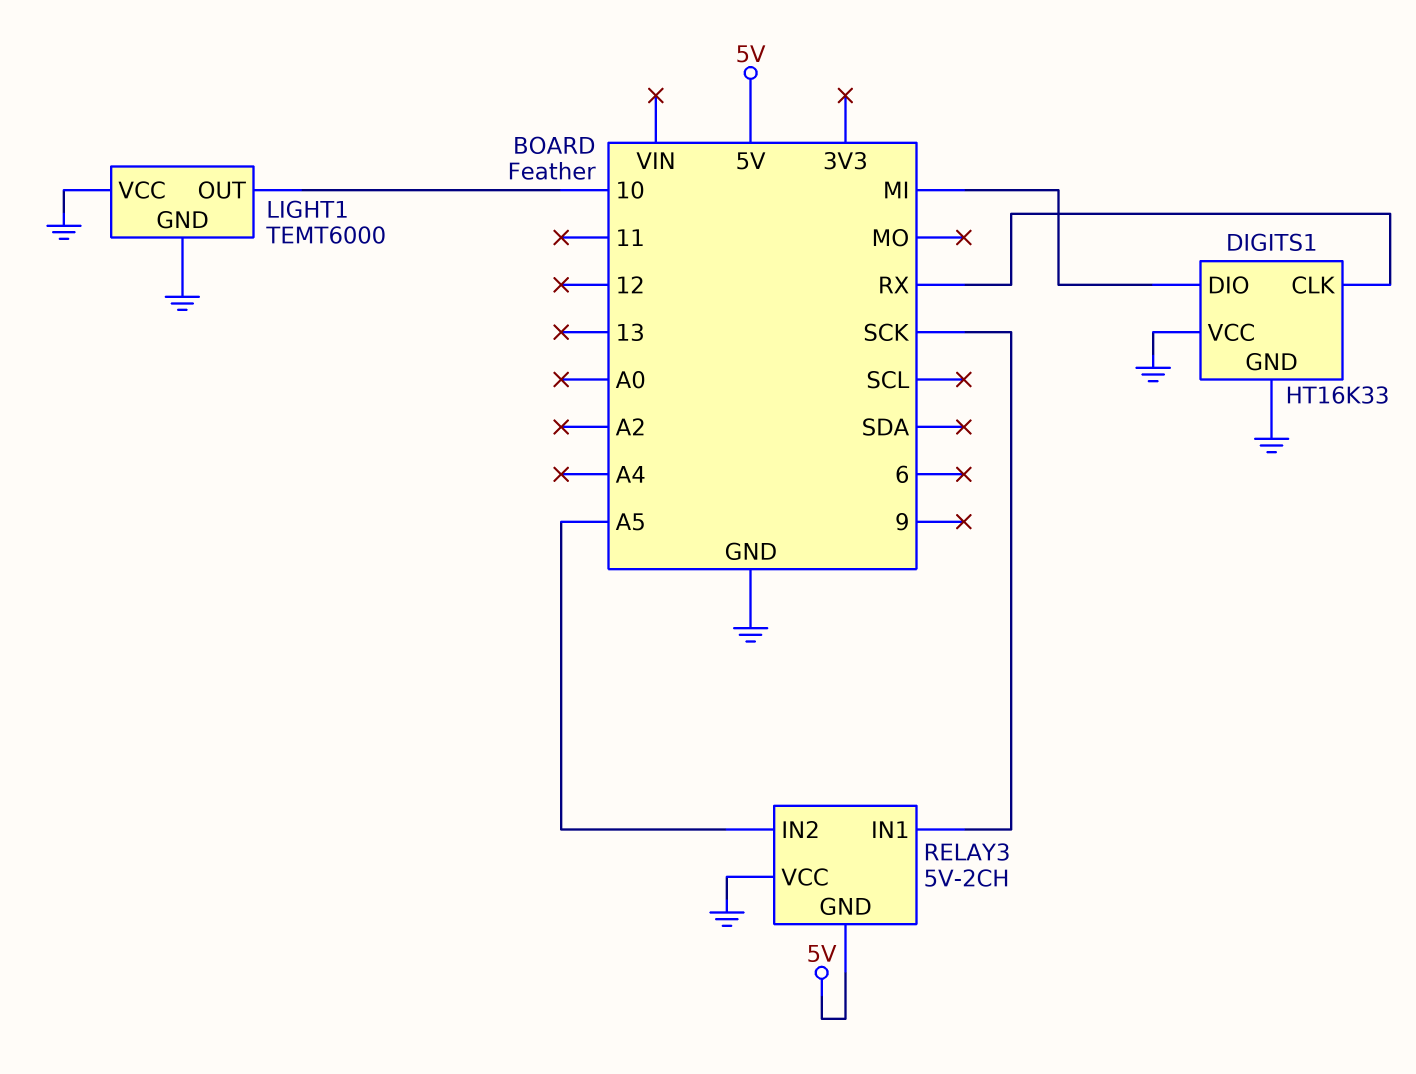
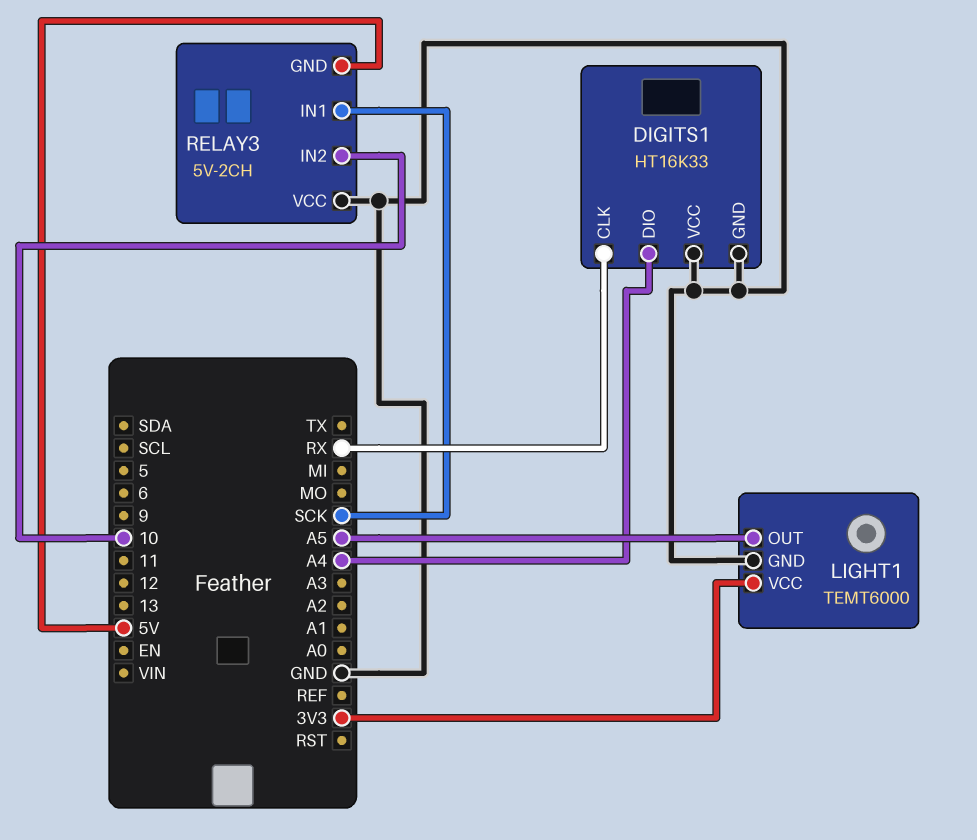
DIGITS1 pin DIO: MI -> A4
LIGHT1 pin OUT: 10 -> A5
LIGHT1 pin VCC: GND -> 3V3
RELAY3 pin IN2: A5 -> 10

